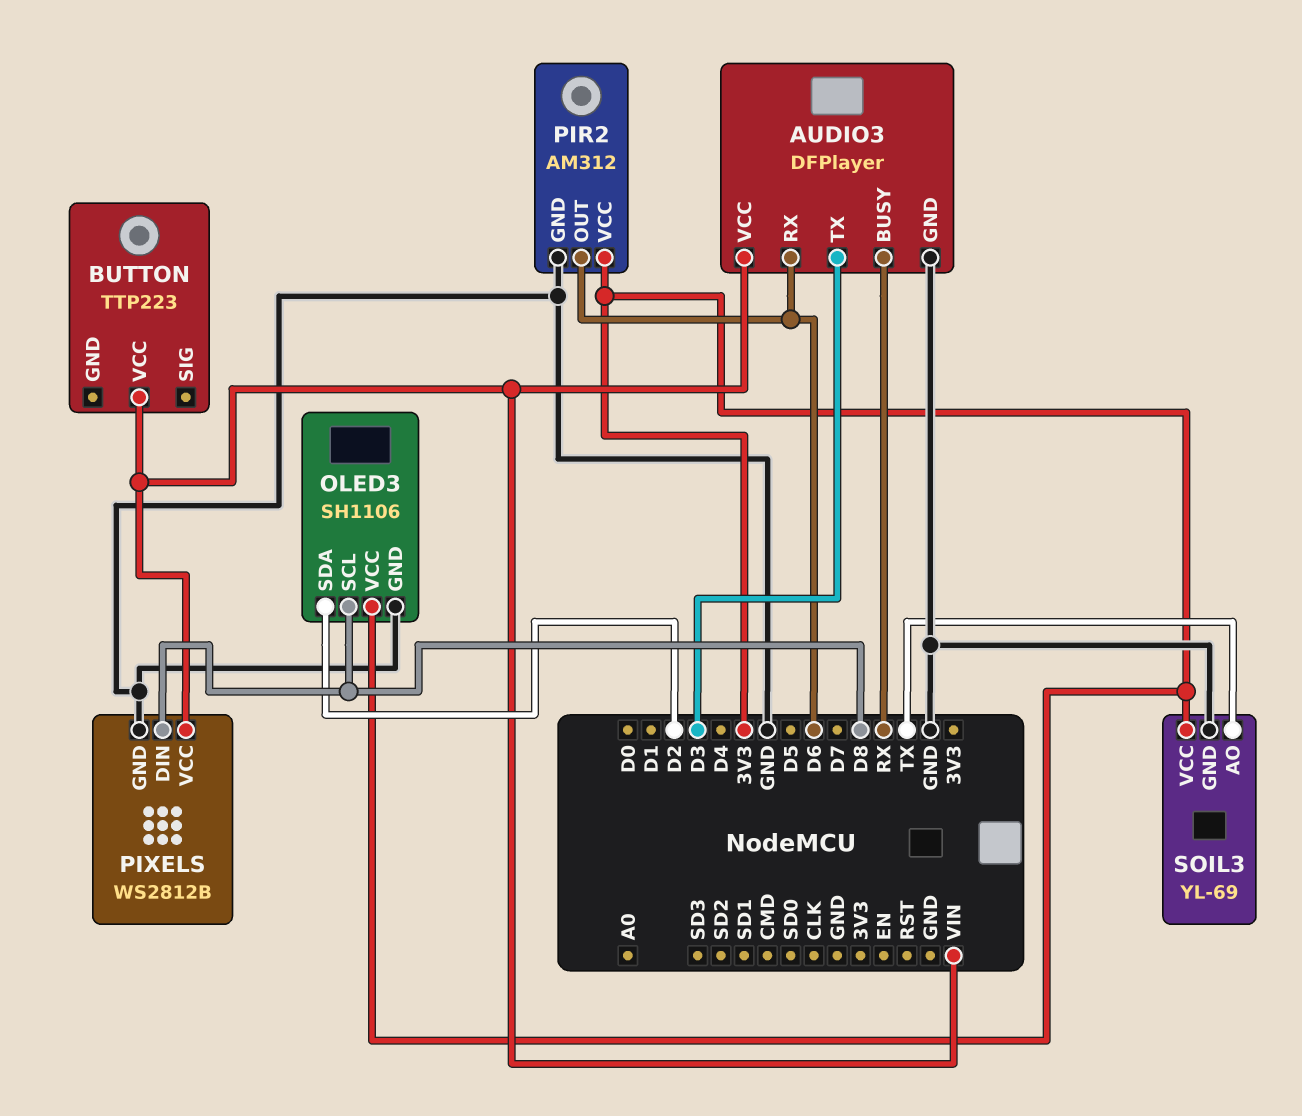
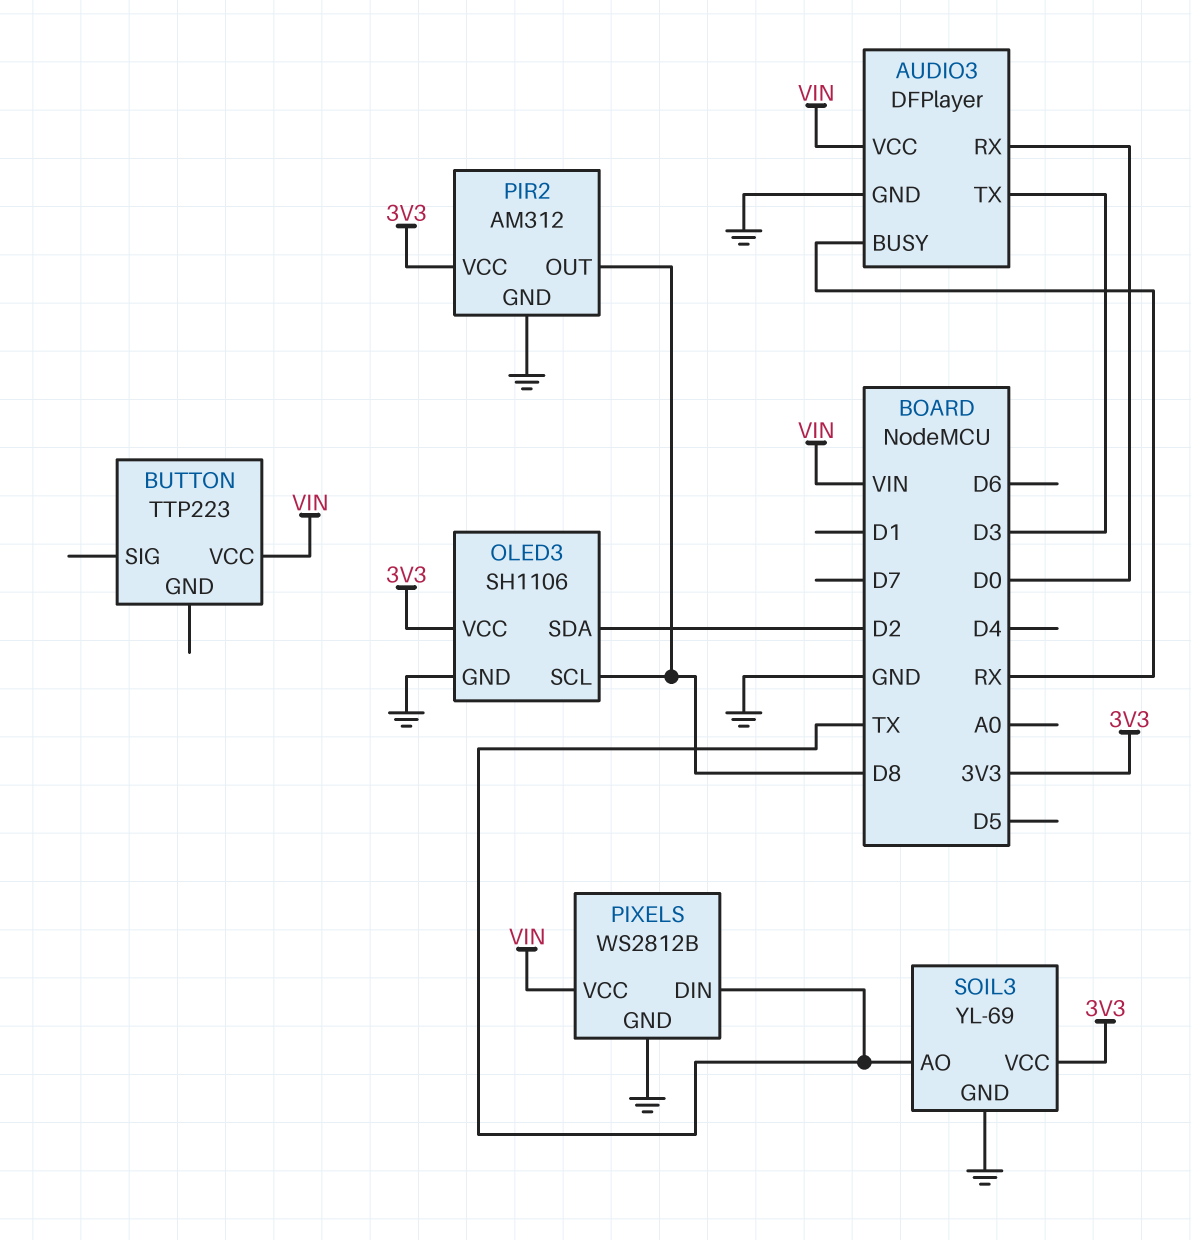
AUDIO3 pin RX: D6 -> D0
PIR2 pin OUT: D6 -> D8
PIXELS pin DIN: D8 -> TX

